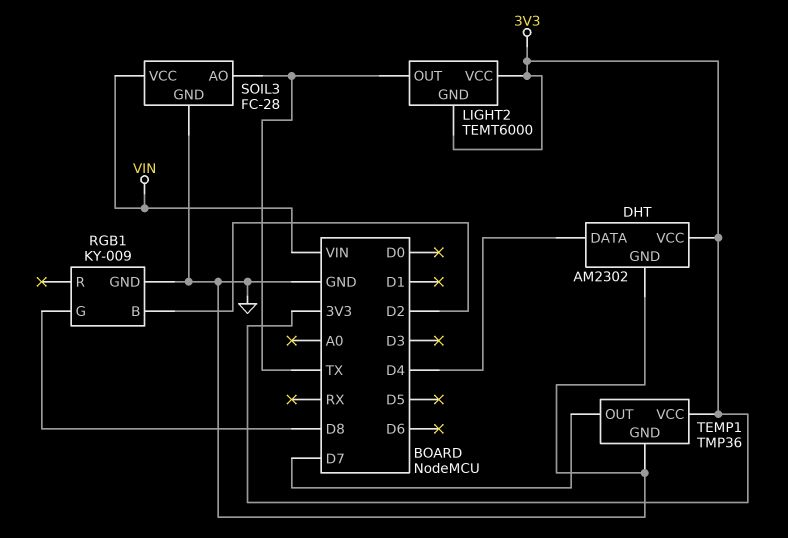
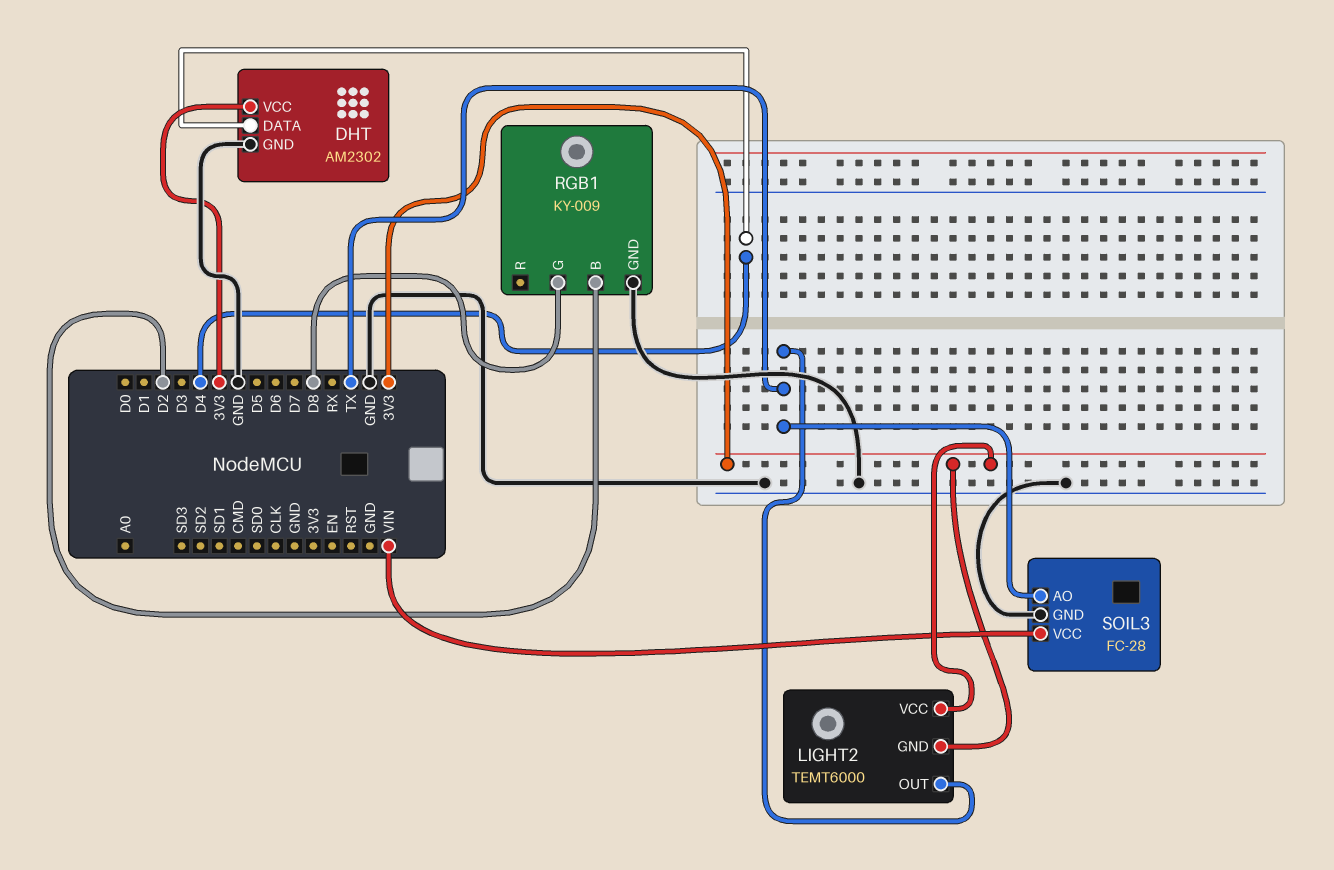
TEMP1: TMP36 -> none
TEMP1 pin GND: GND -> none
TEMP1 pin OUT: D7 -> none
TEMP1 pin VCC: 3V3 -> none

